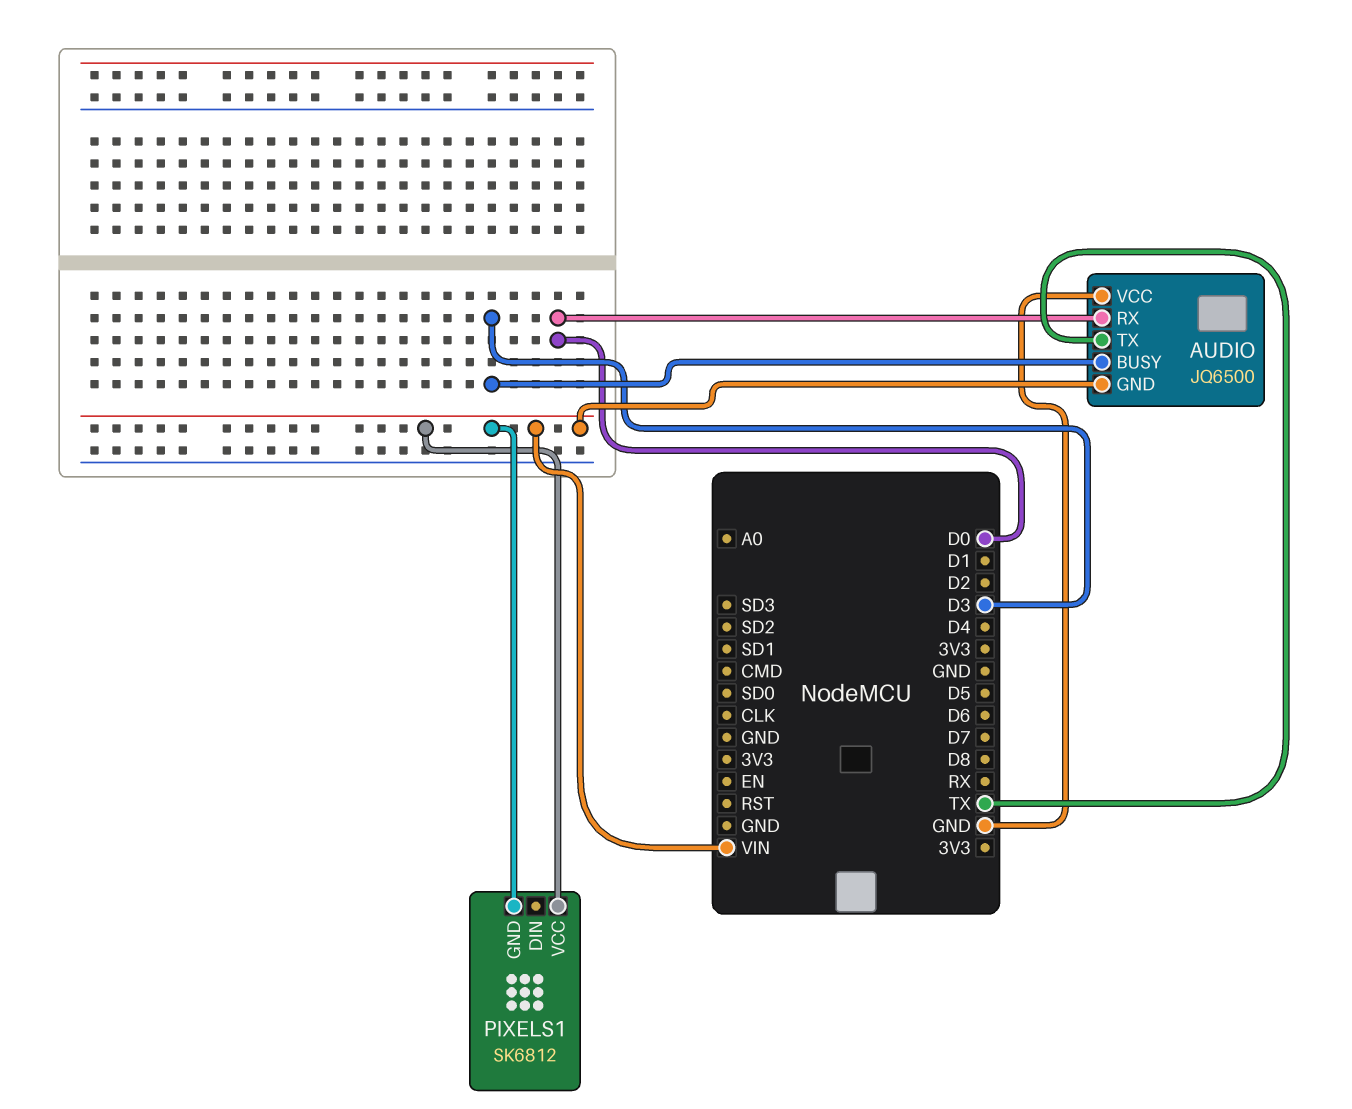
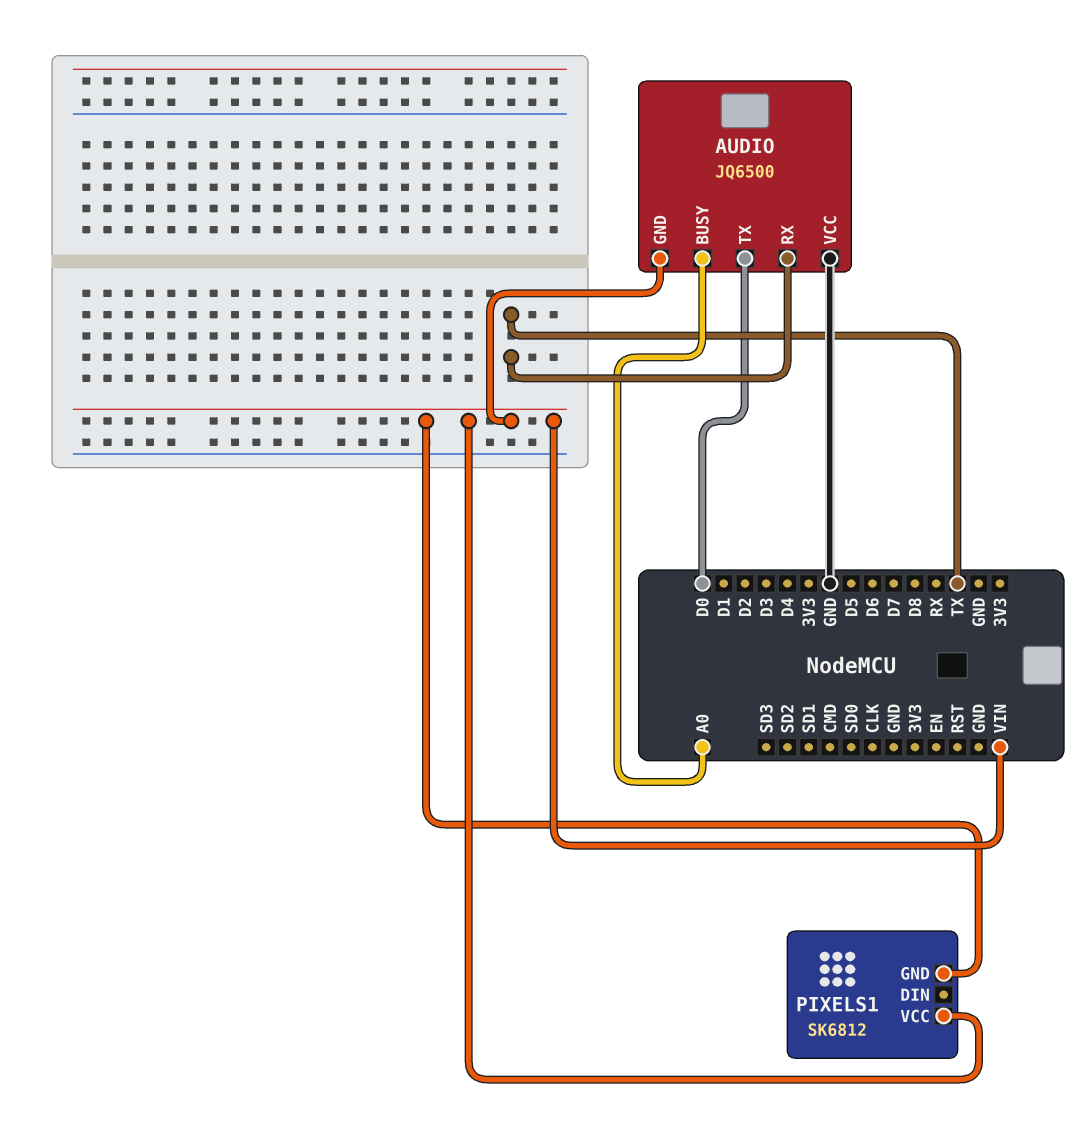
AUDIO pin BUSY: D3 -> A0
AUDIO pin RX: D0 -> TX
AUDIO pin TX: TX -> D0

